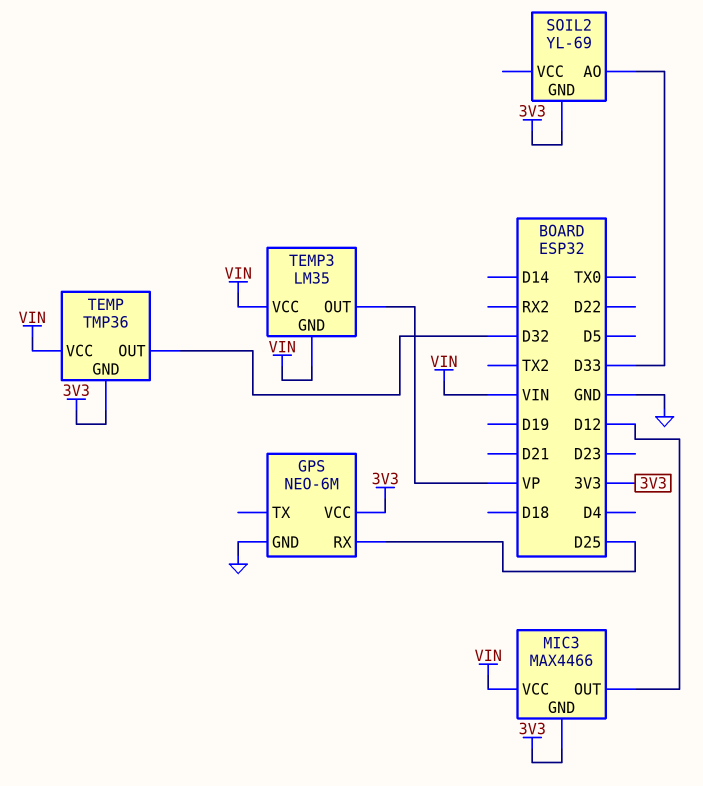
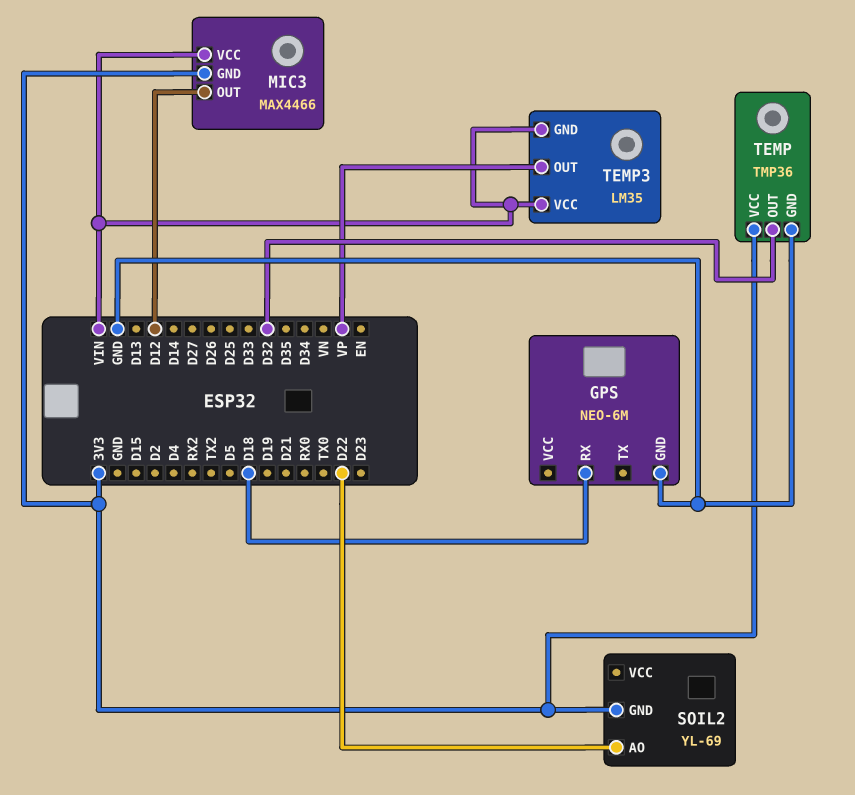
GPS pin RX: D25 -> D18
GPS pin VCC: 3V3 -> none
SOIL2 pin AO: D33 -> D22
TEMP pin GND: 3V3 -> GND
TEMP pin VCC: VIN -> 3V3

